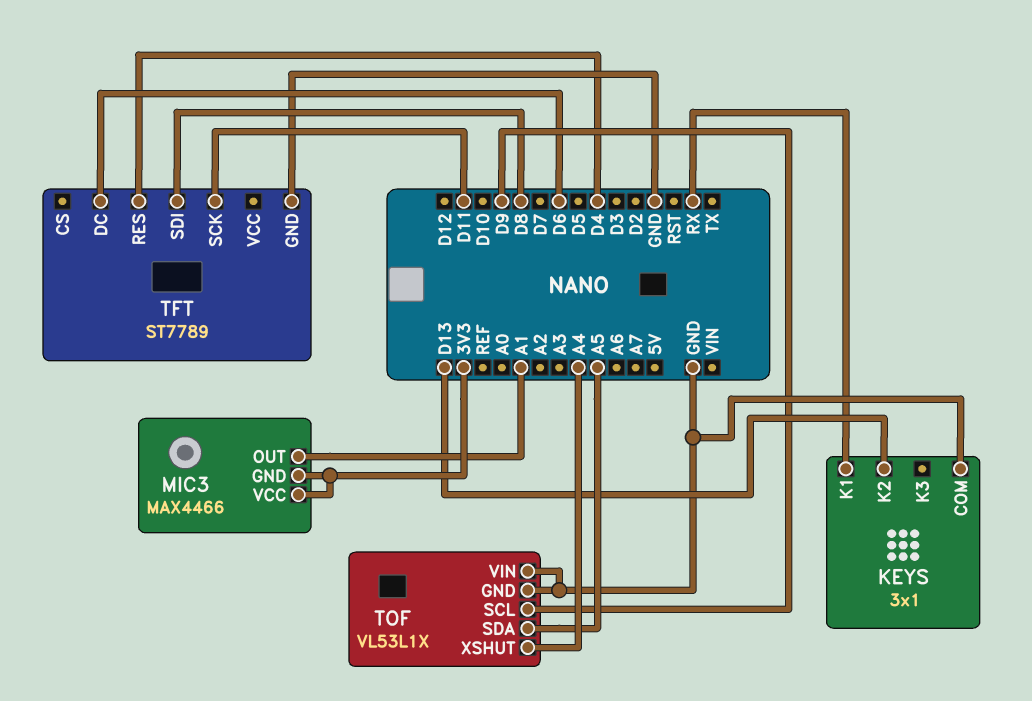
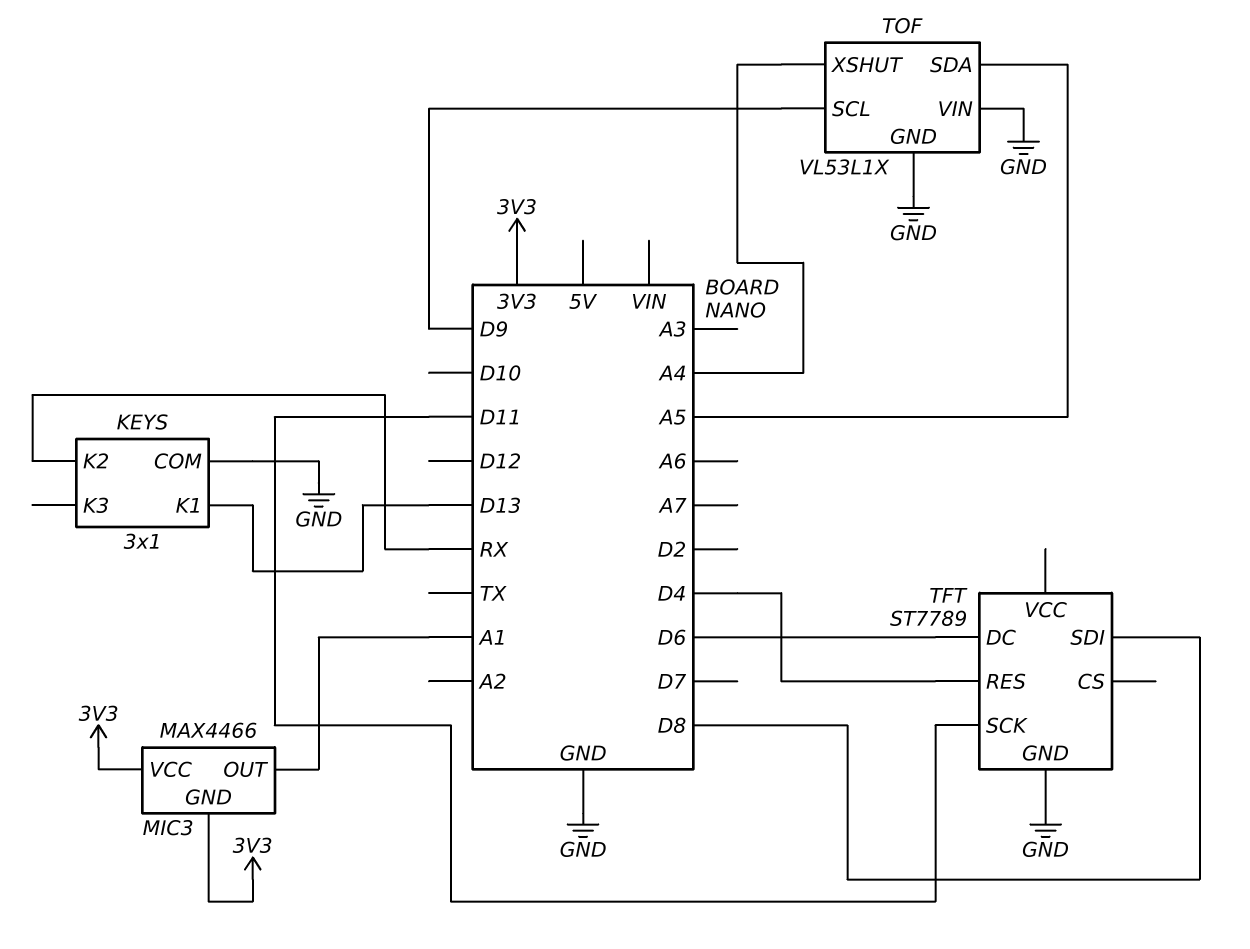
KEYS pin K1: RX -> D13
KEYS pin K2: D13 -> RX

